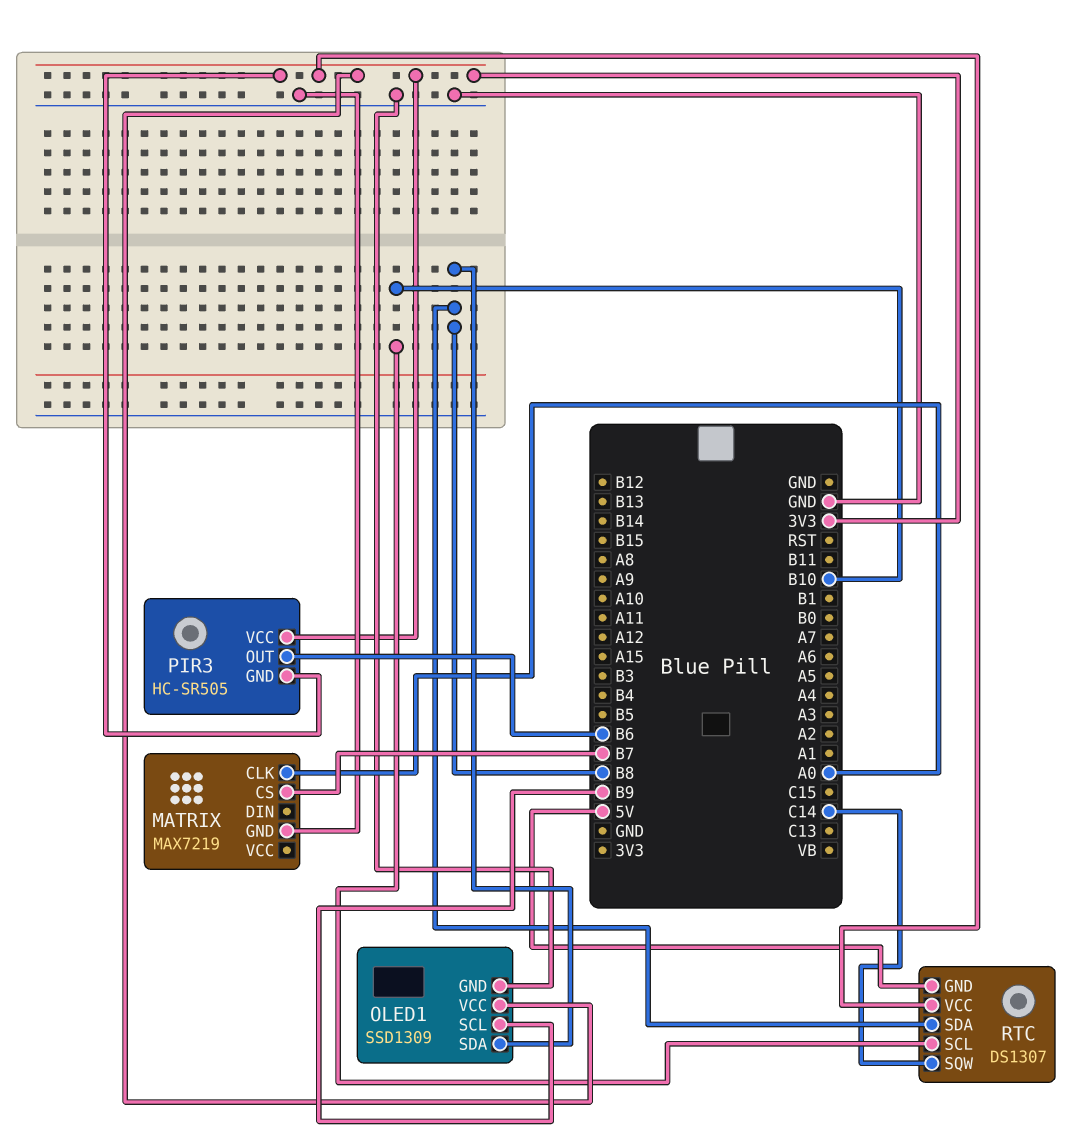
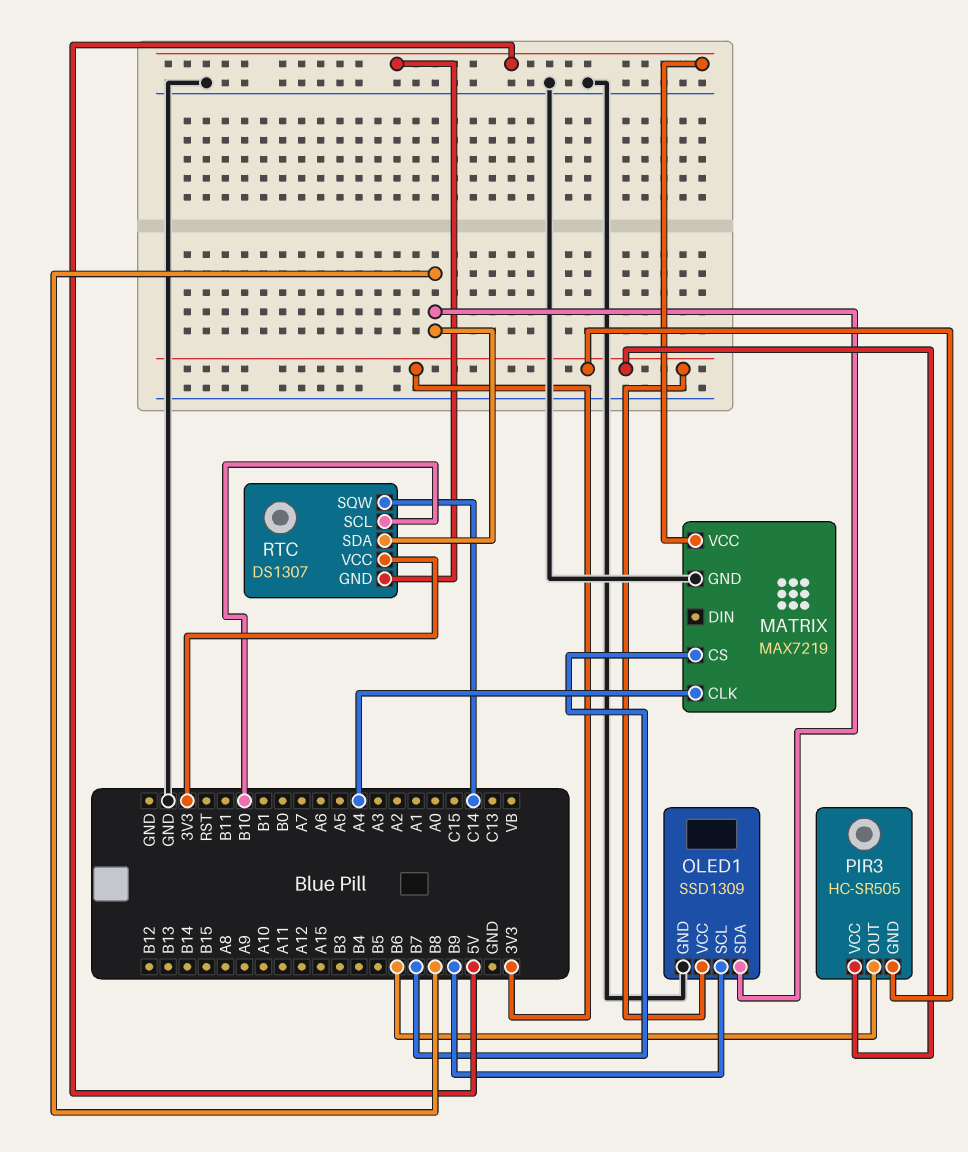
MATRIX pin CLK: A0 -> A4
MATRIX pin VCC: none -> 5V

